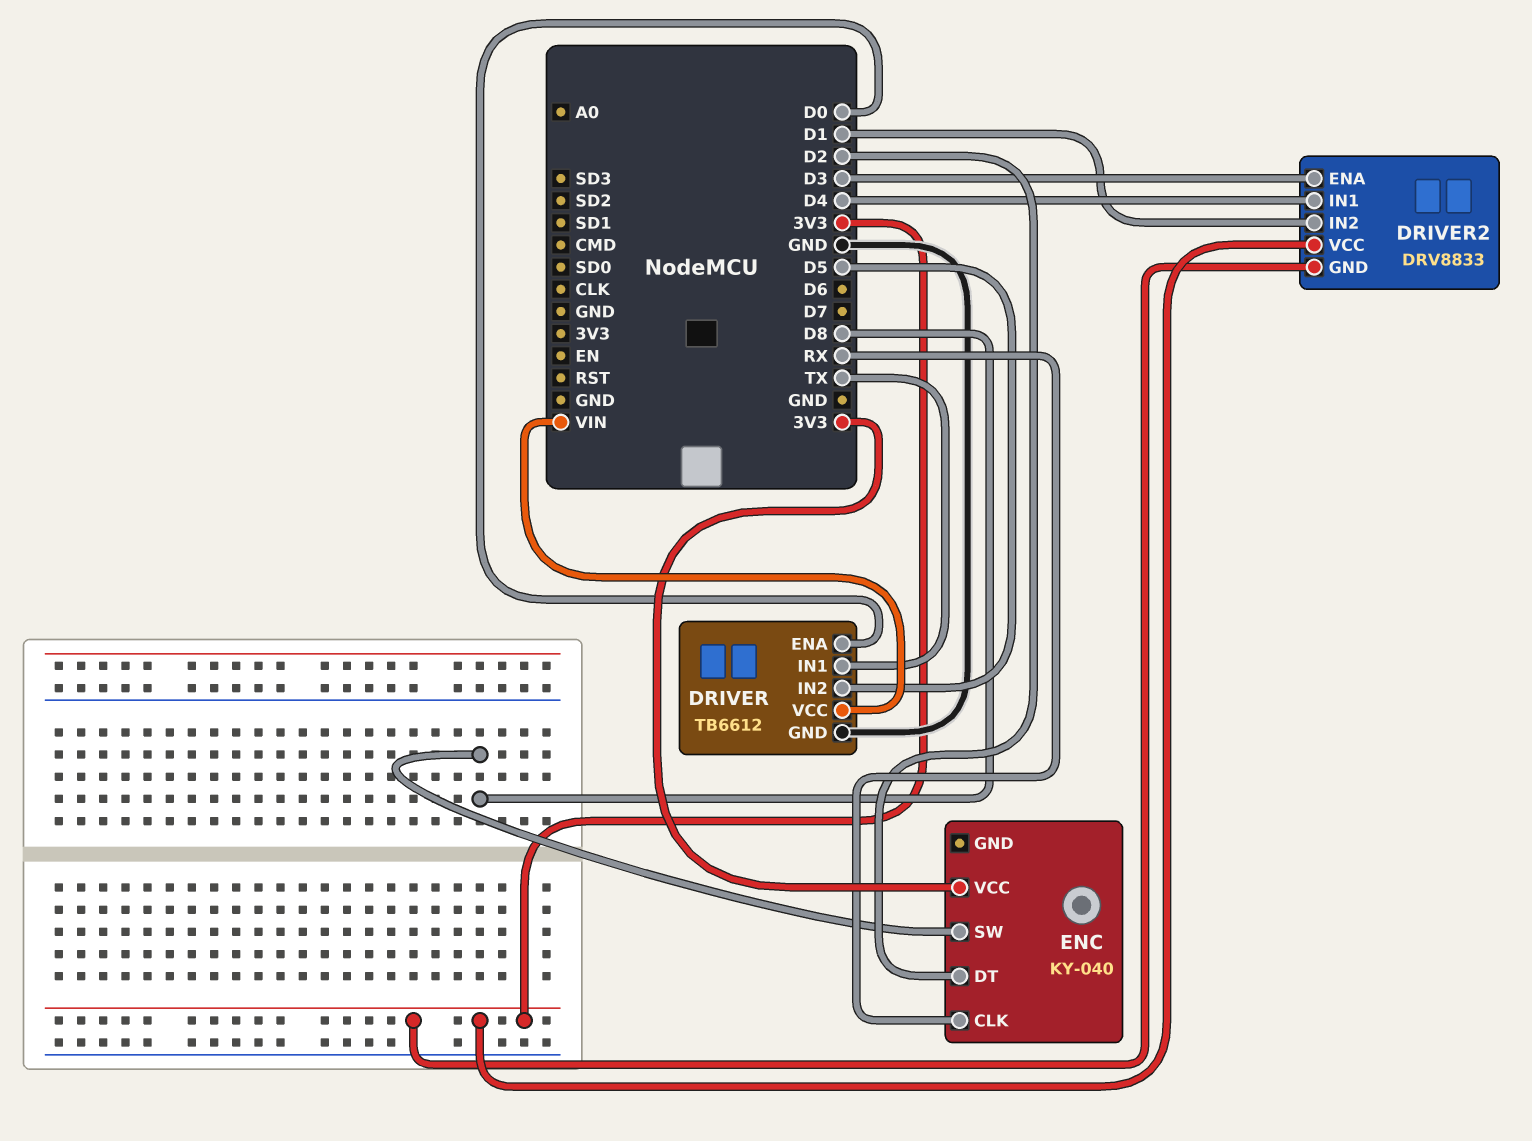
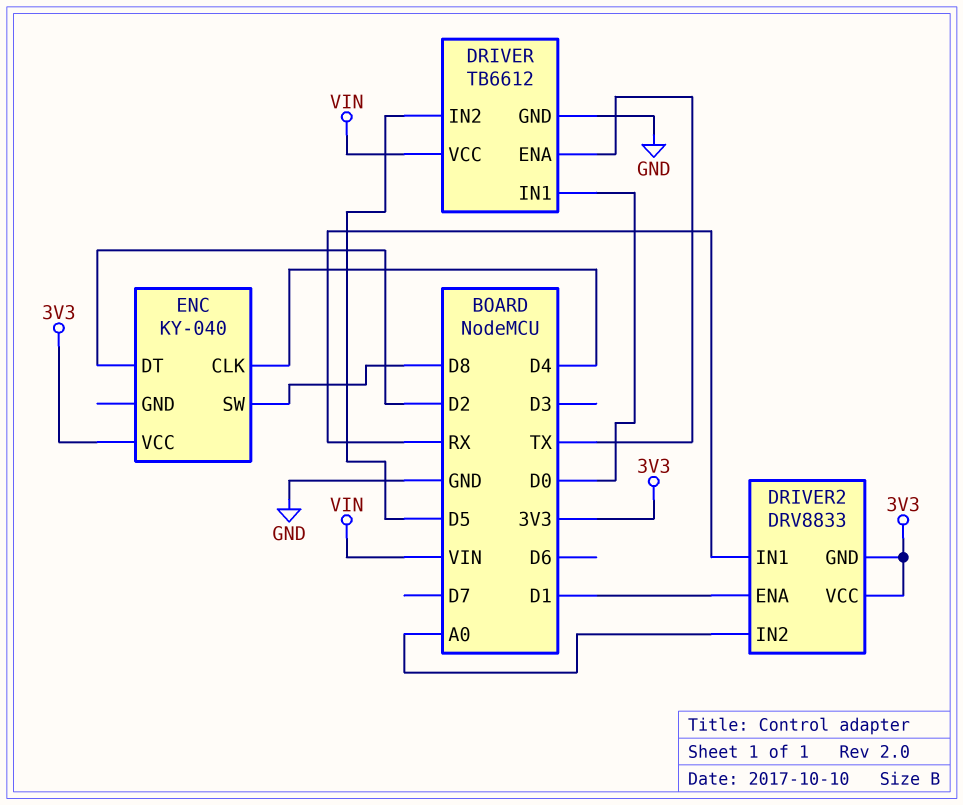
DRIVER pin ENA: D0 -> TX
DRIVER pin IN1: TX -> D0
DRIVER2 pin ENA: D3 -> D1
DRIVER2 pin IN1: D4 -> RX
DRIVER2 pin IN2: D1 -> A0
ENC pin CLK: RX -> D4

